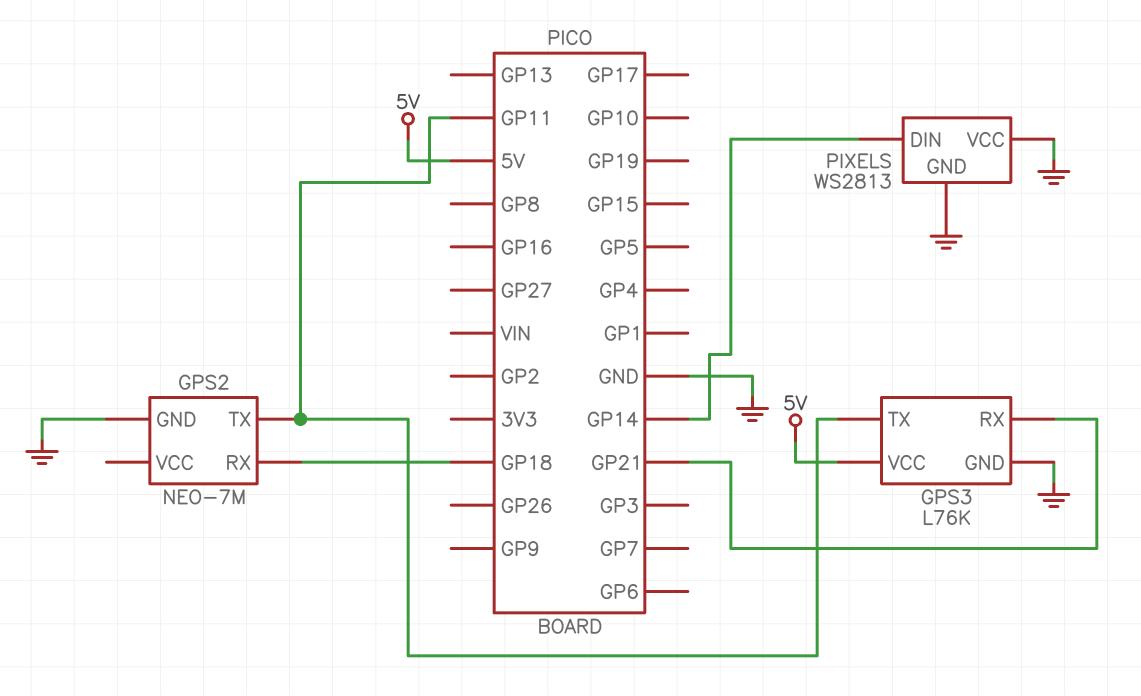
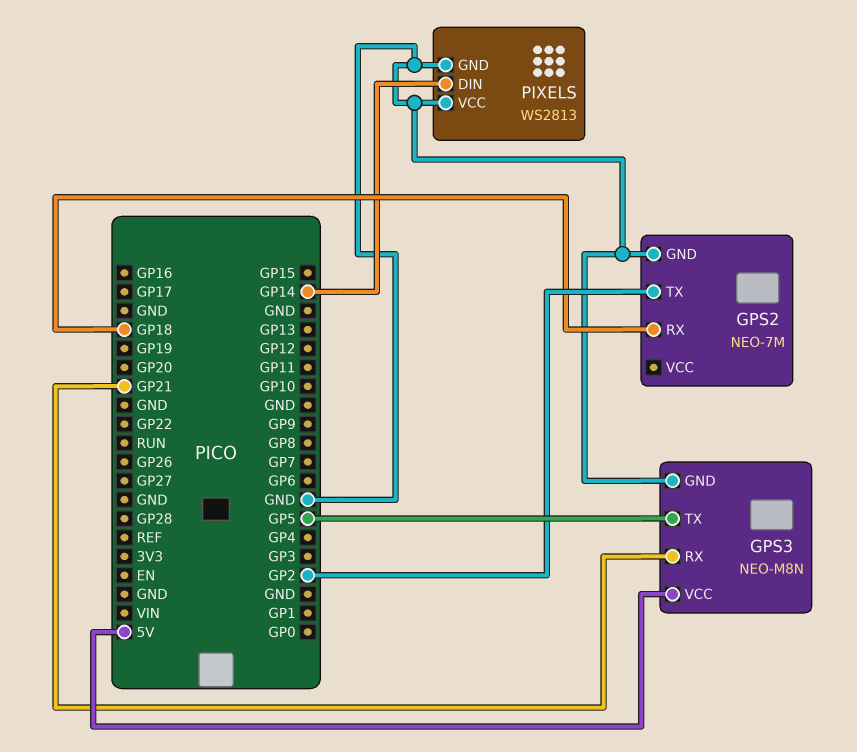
GPS2 pin TX: GP11 -> GP2
GPS3: L76K -> NEO-M8N
GPS3 pin TX: GP11 -> GP5

